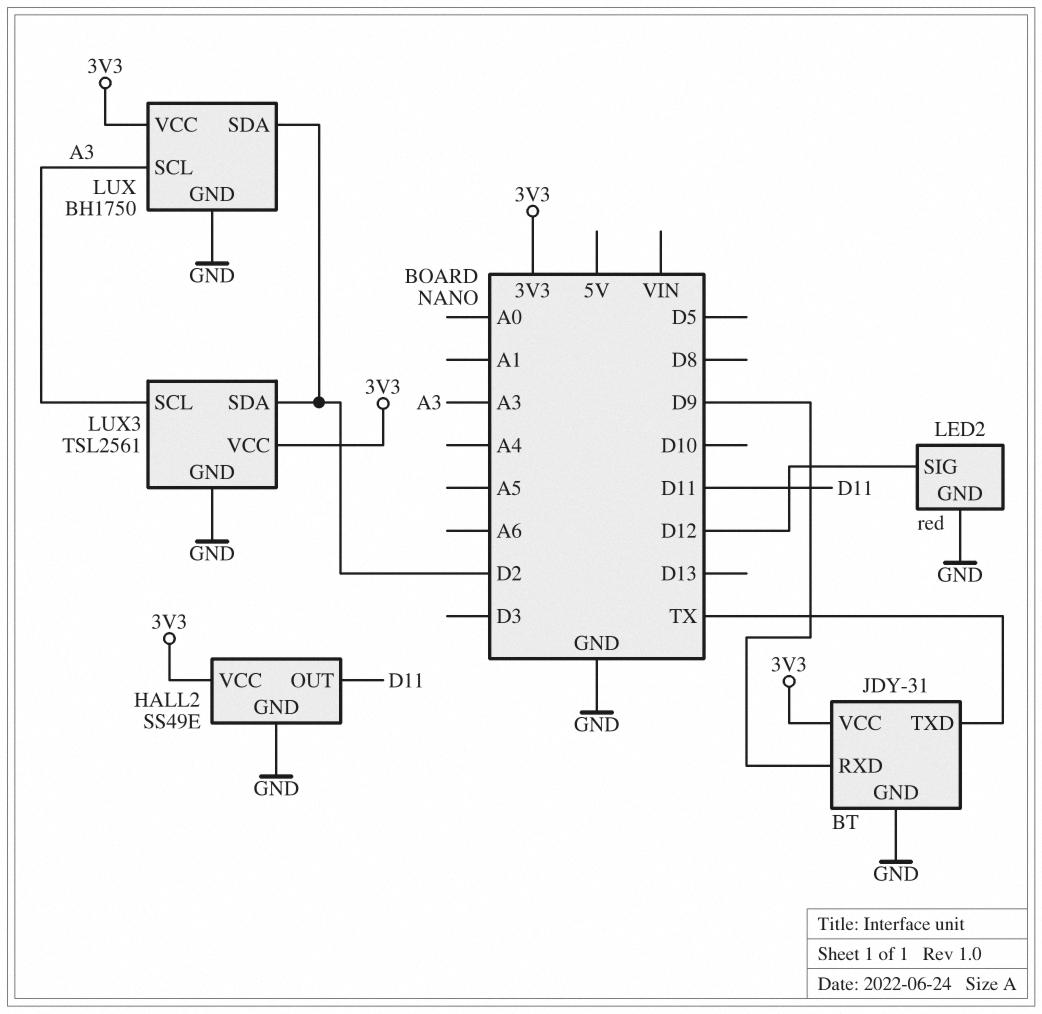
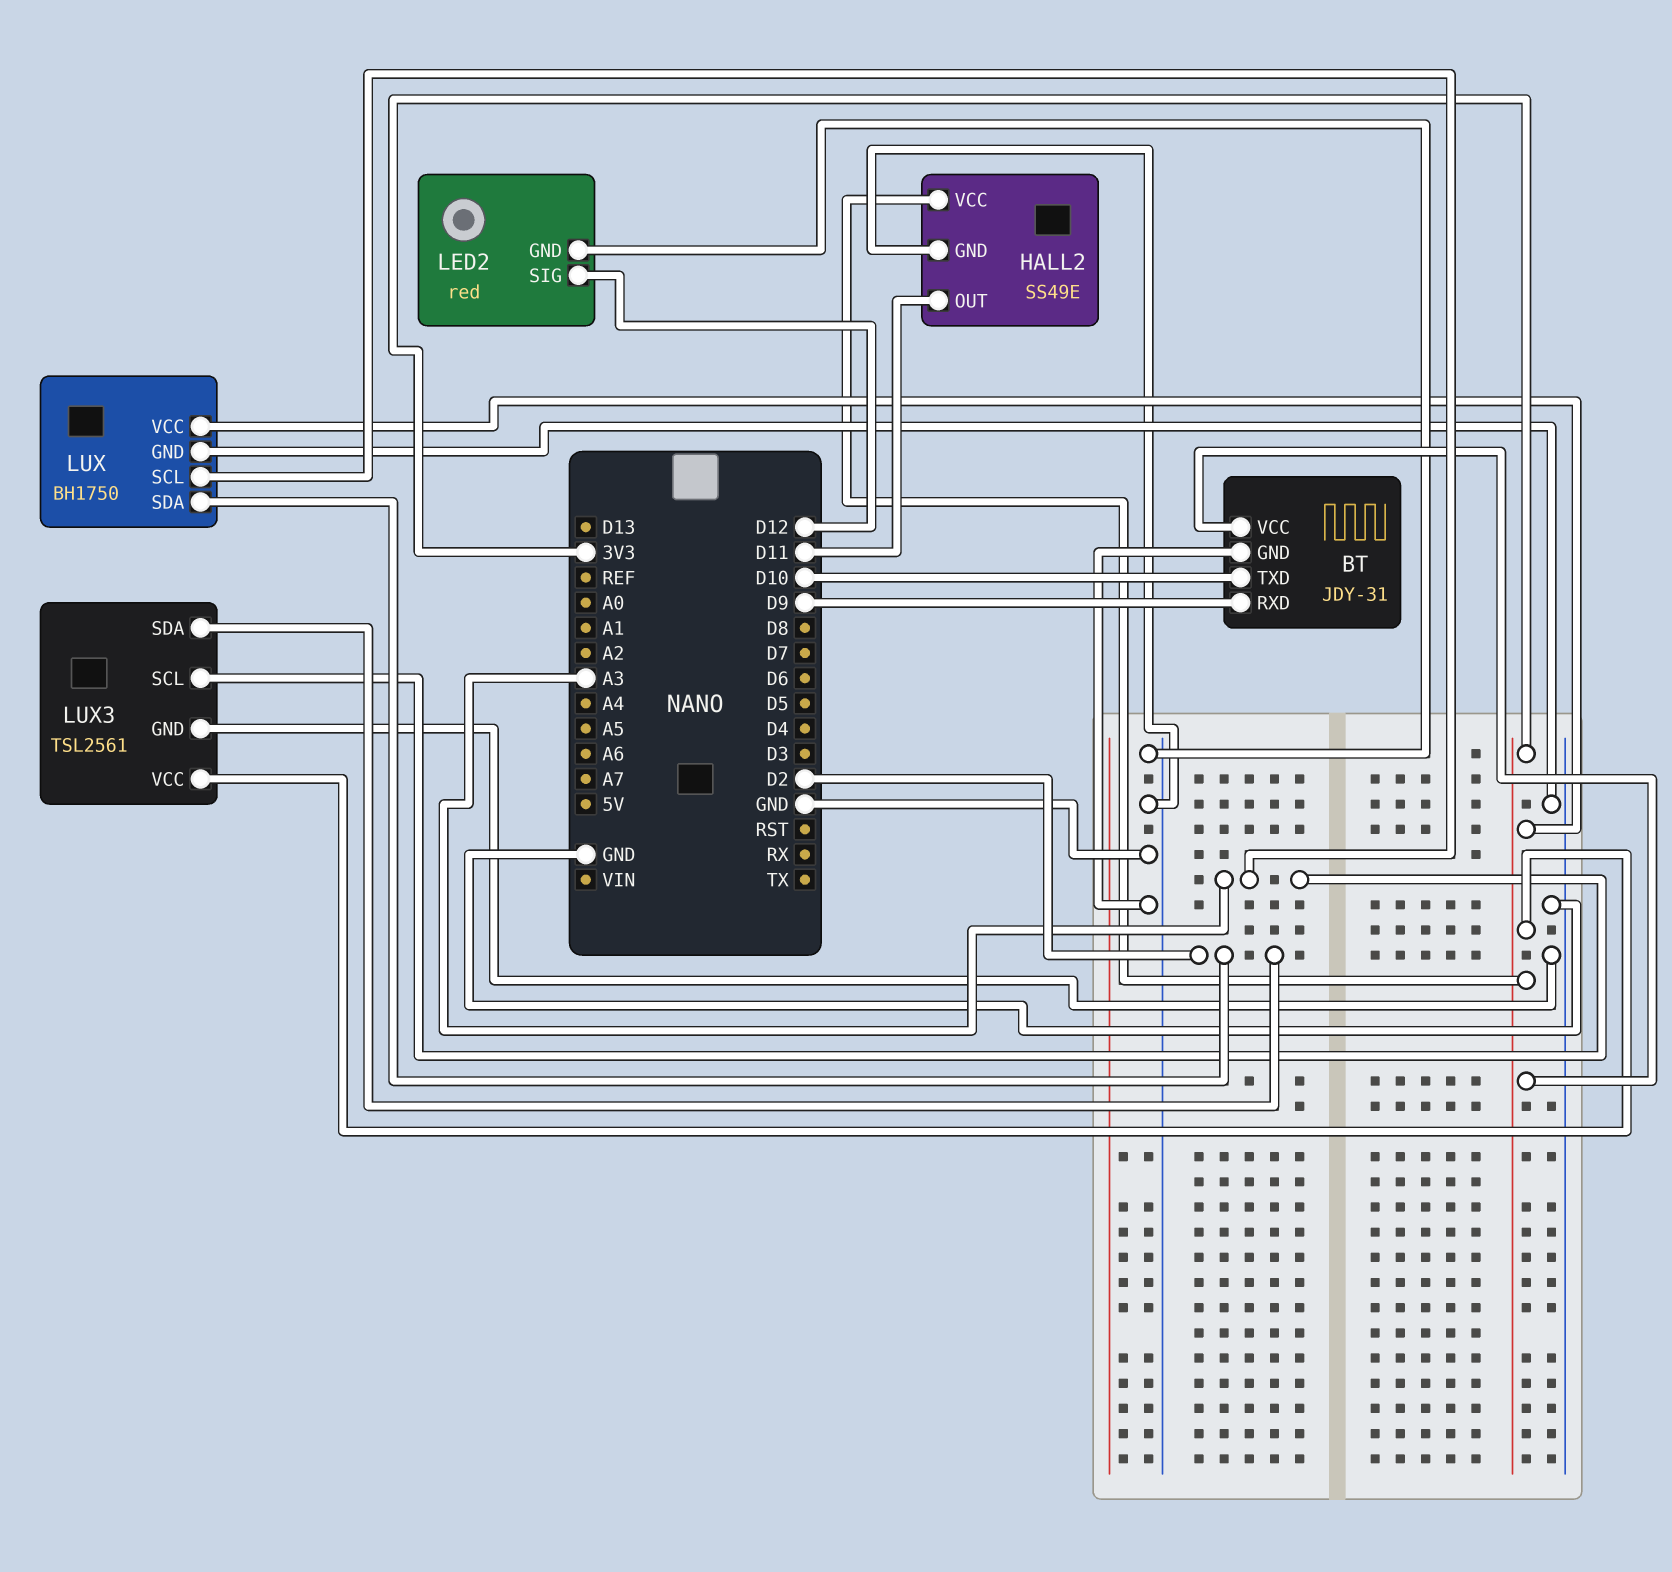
BT pin TXD: TX -> D10

